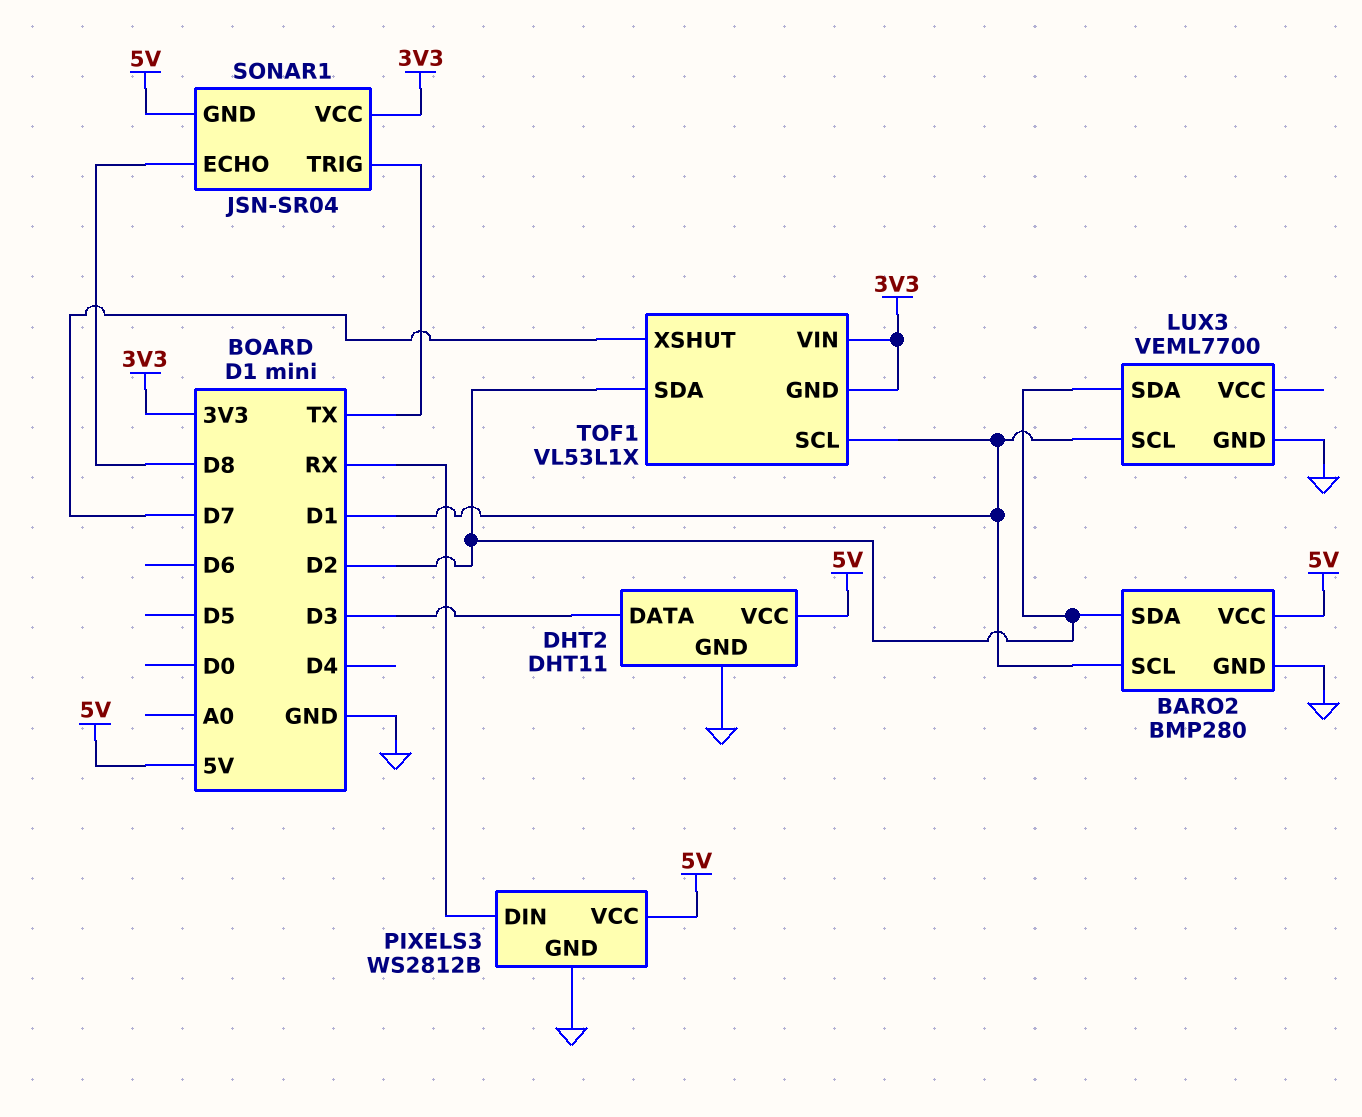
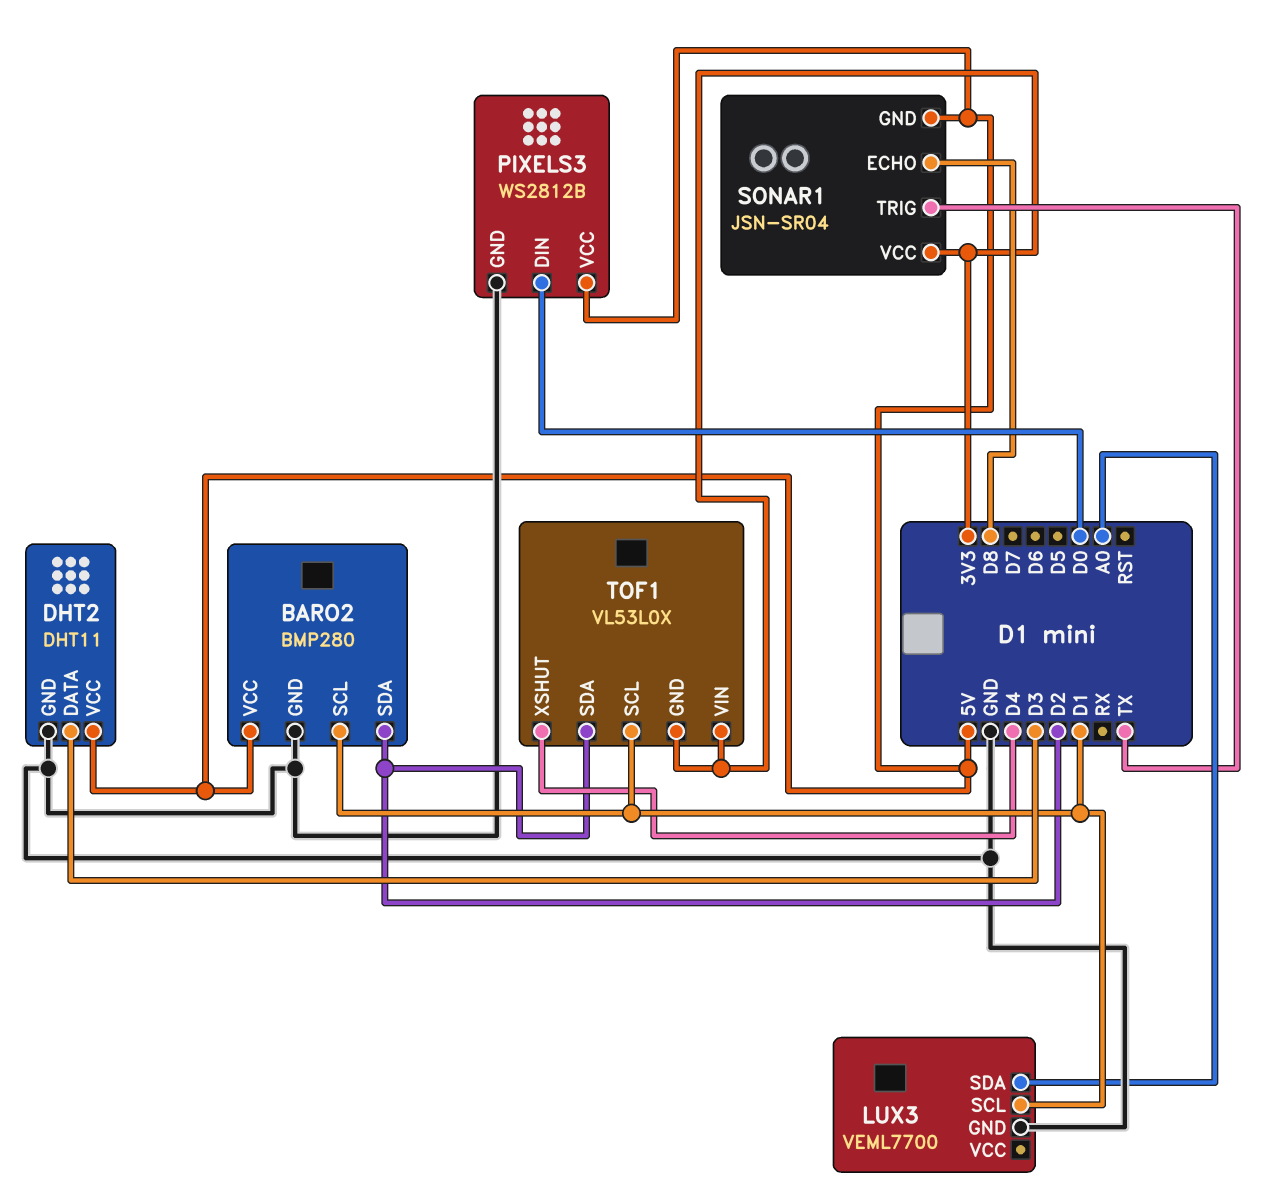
LUX3 pin SDA: D2 -> A0
PIXELS3 pin DIN: RX -> D0
TOF1: VL53L1X -> VL53L0X
TOF1 pin XSHUT: D7 -> D4

